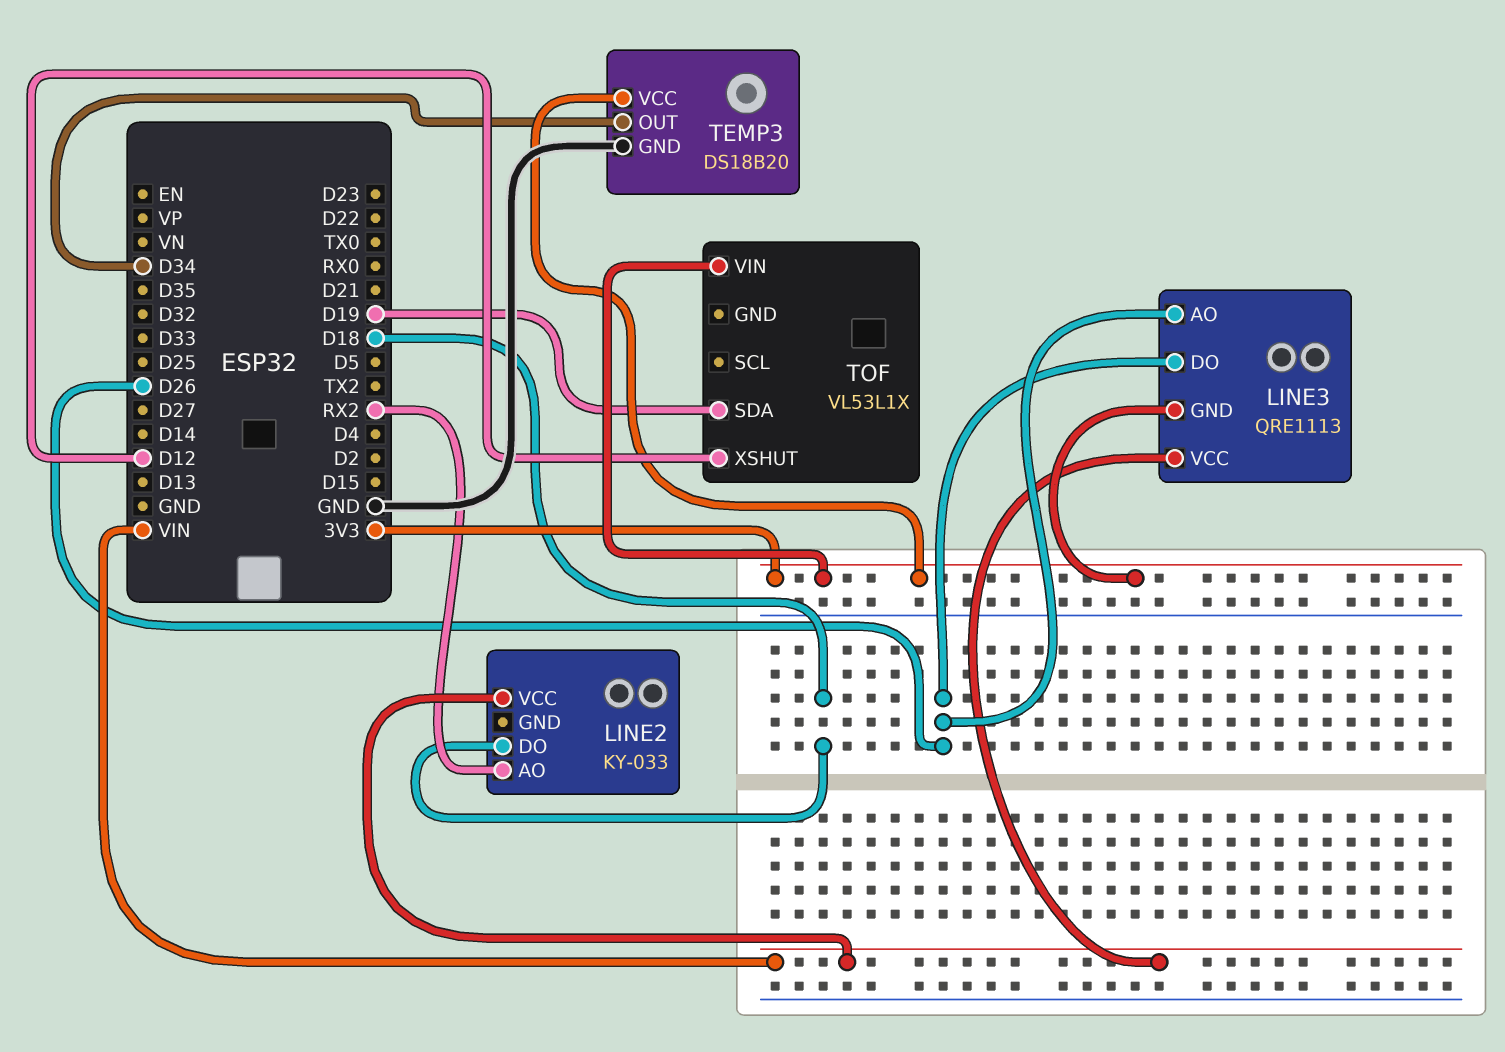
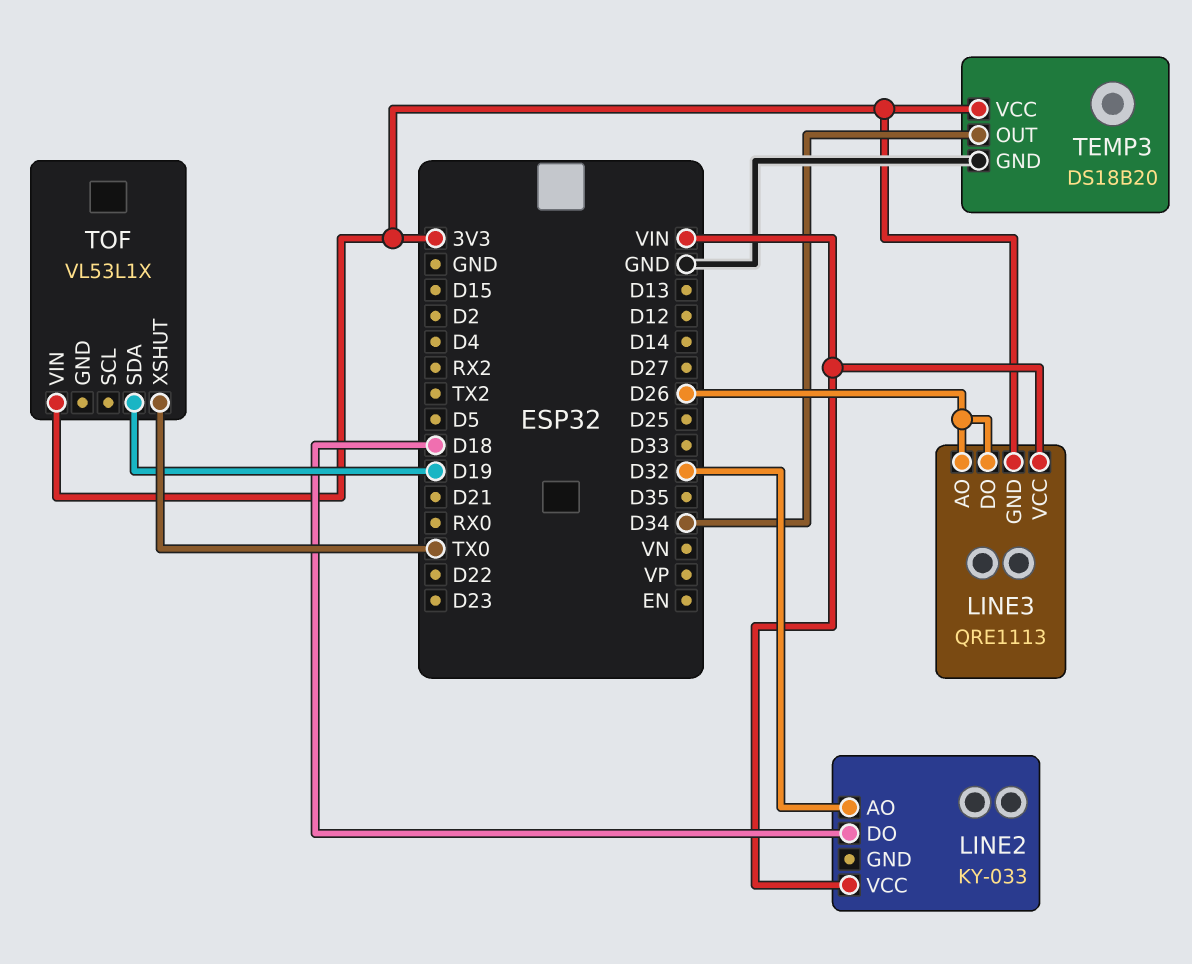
LINE2 pin AO: RX2 -> D32
TOF pin XSHUT: D12 -> TX0

